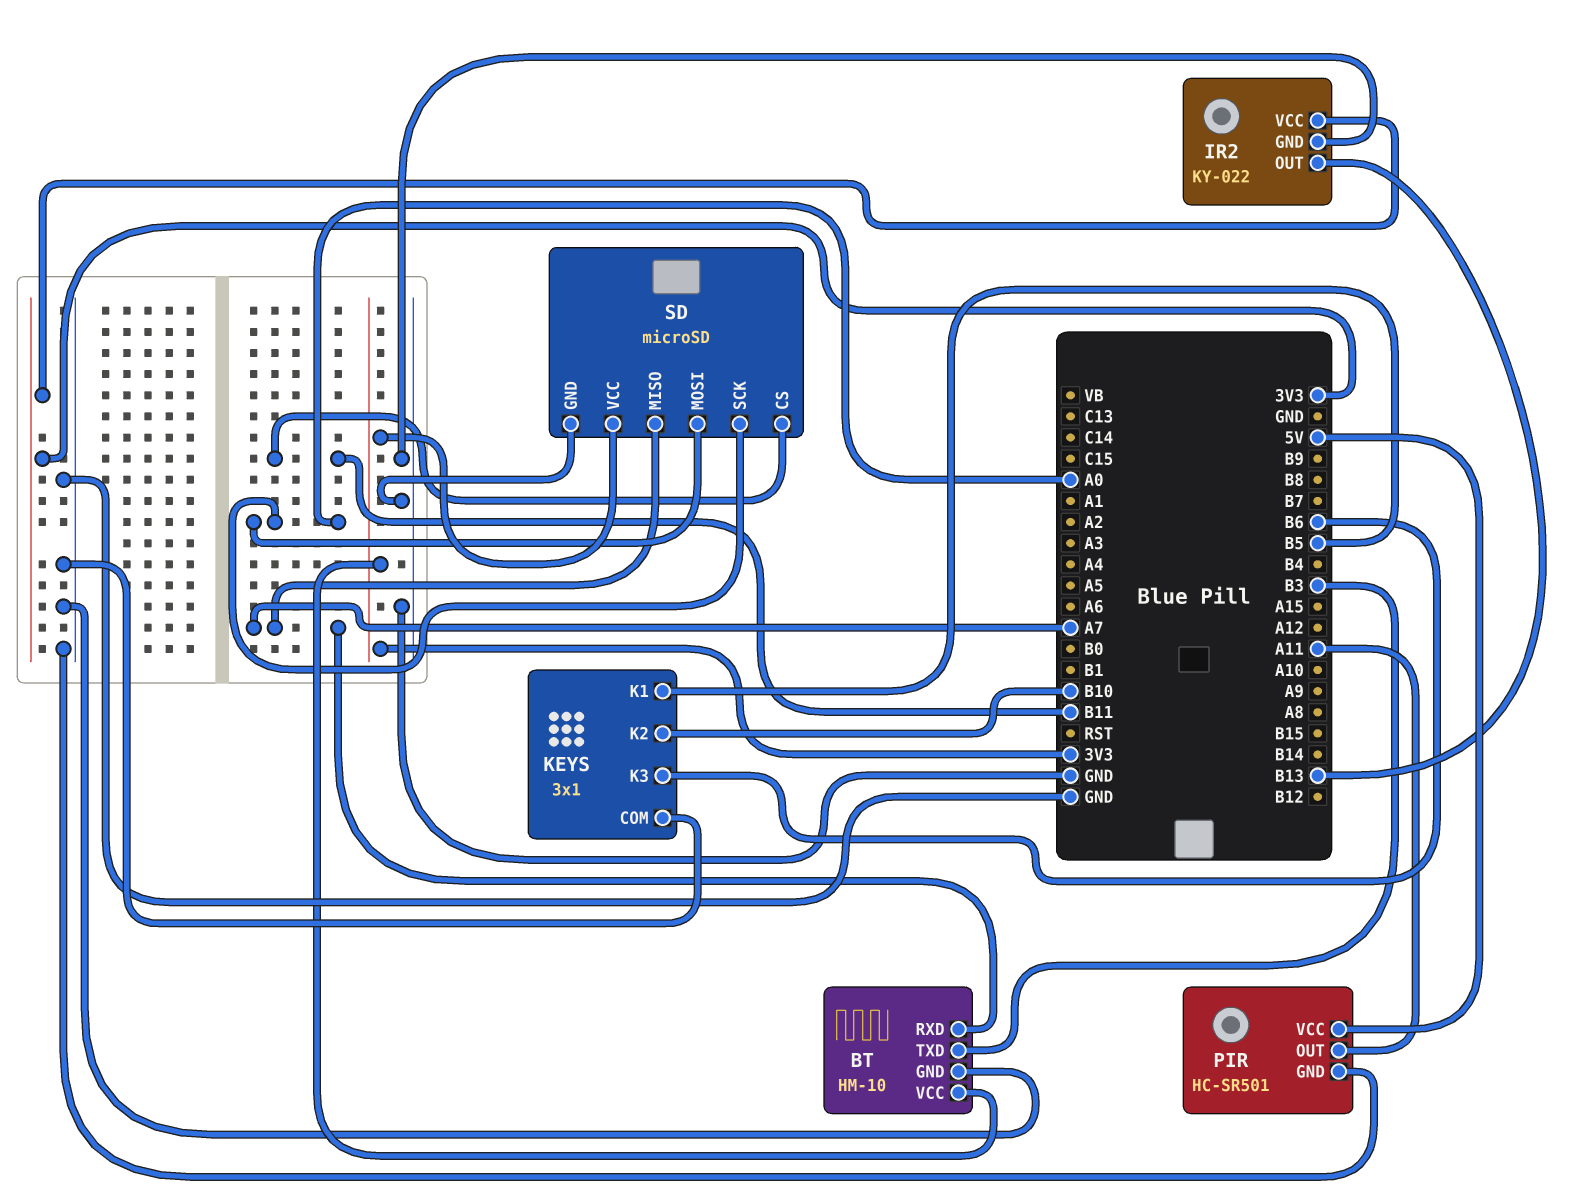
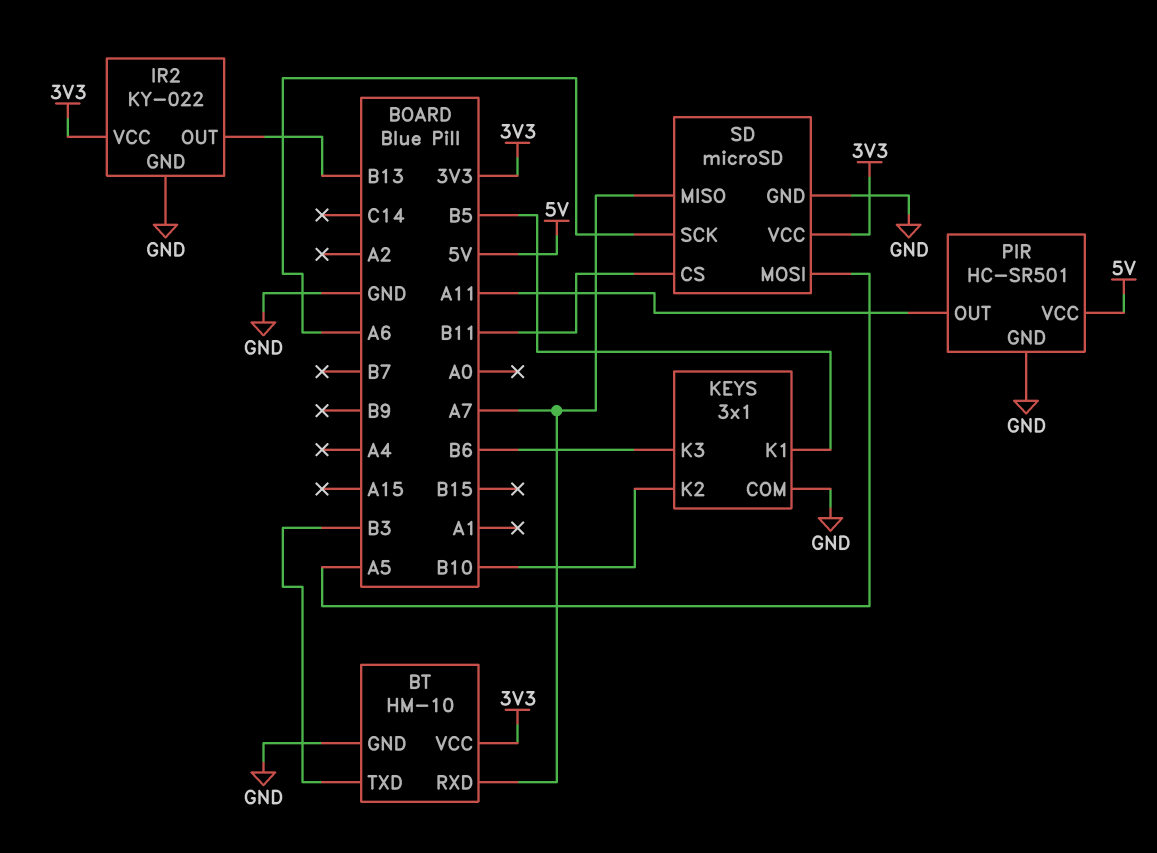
SD pin MOSI: A0 -> A5
SD pin SCK: A0 -> A6

